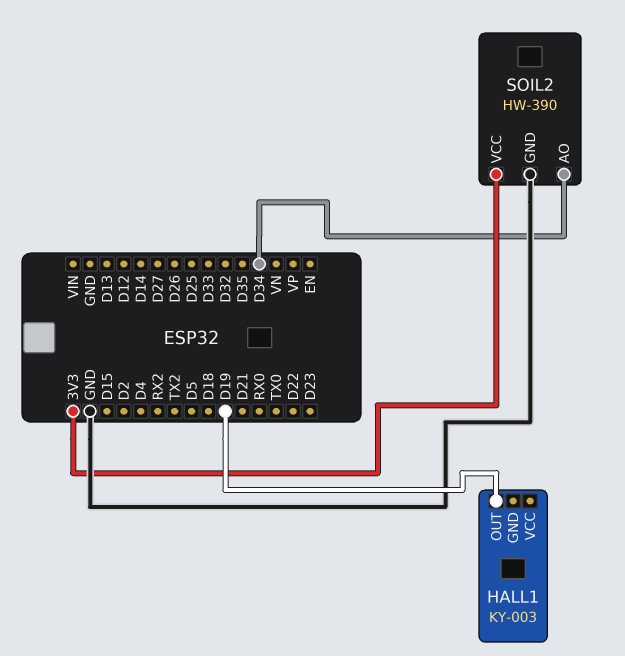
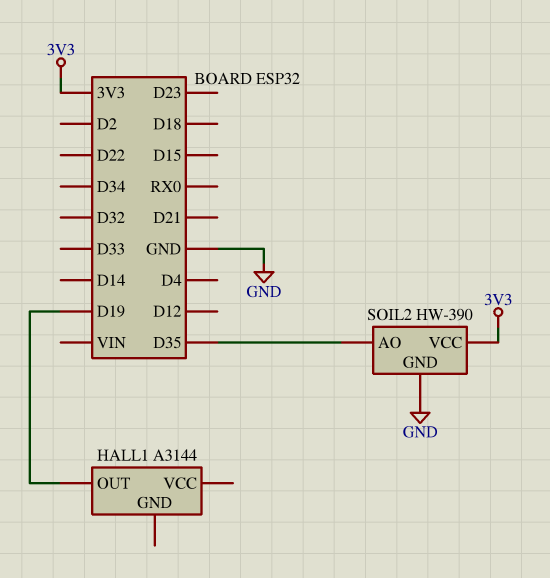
HALL1: KY-003 -> A3144
SOIL2 pin AO: D34 -> D35

